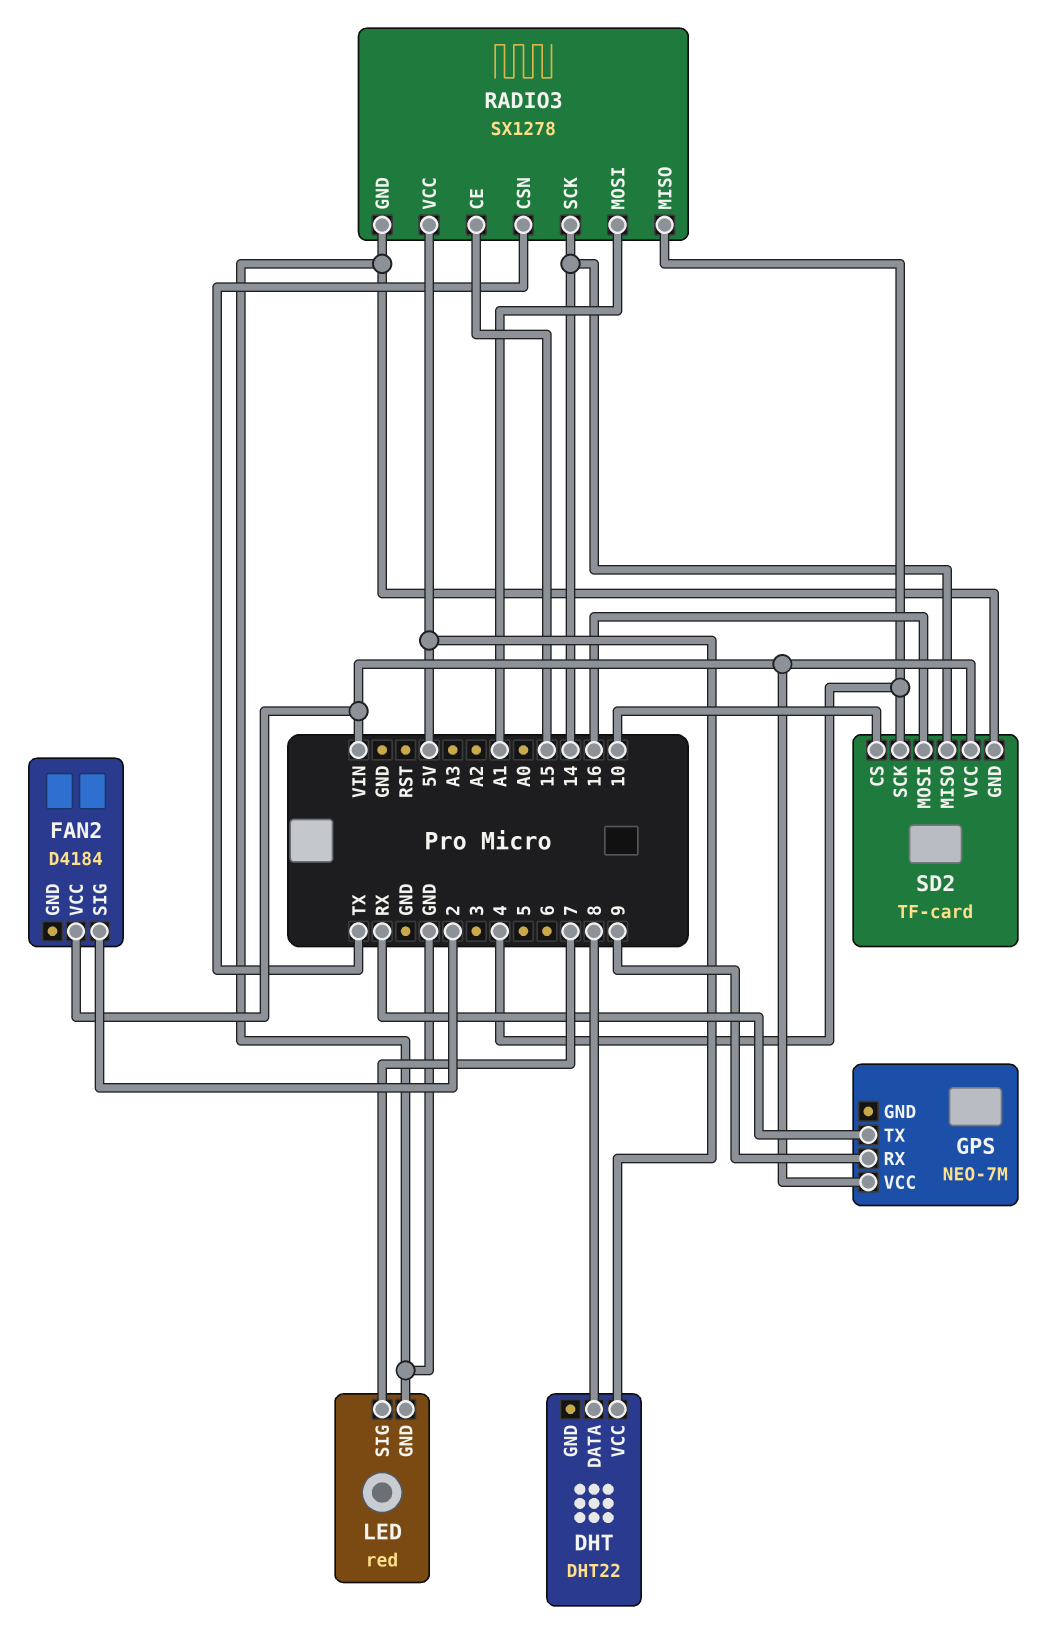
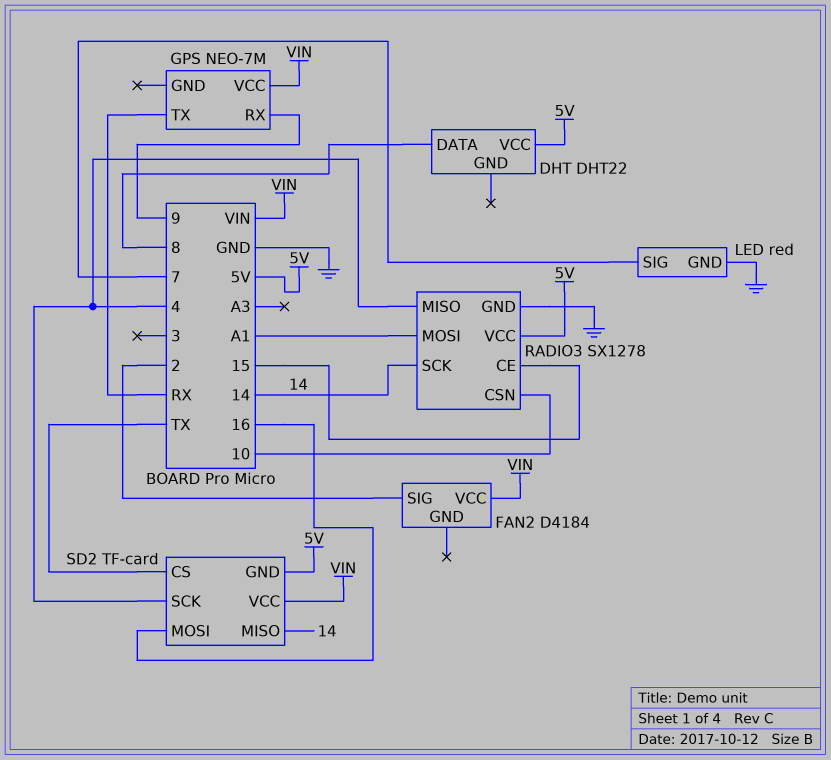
RADIO3 pin CSN: TX -> 10
SD2 pin CS: 10 -> TX
SD2 pin GND: GND -> 5V

